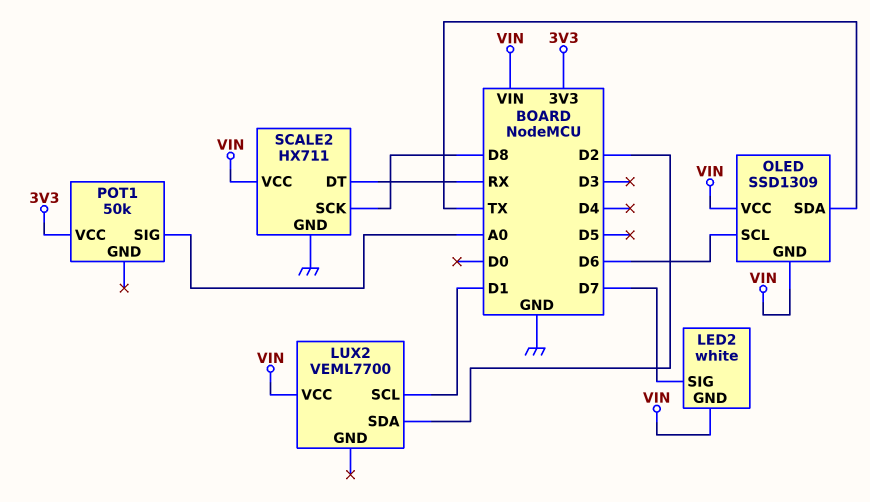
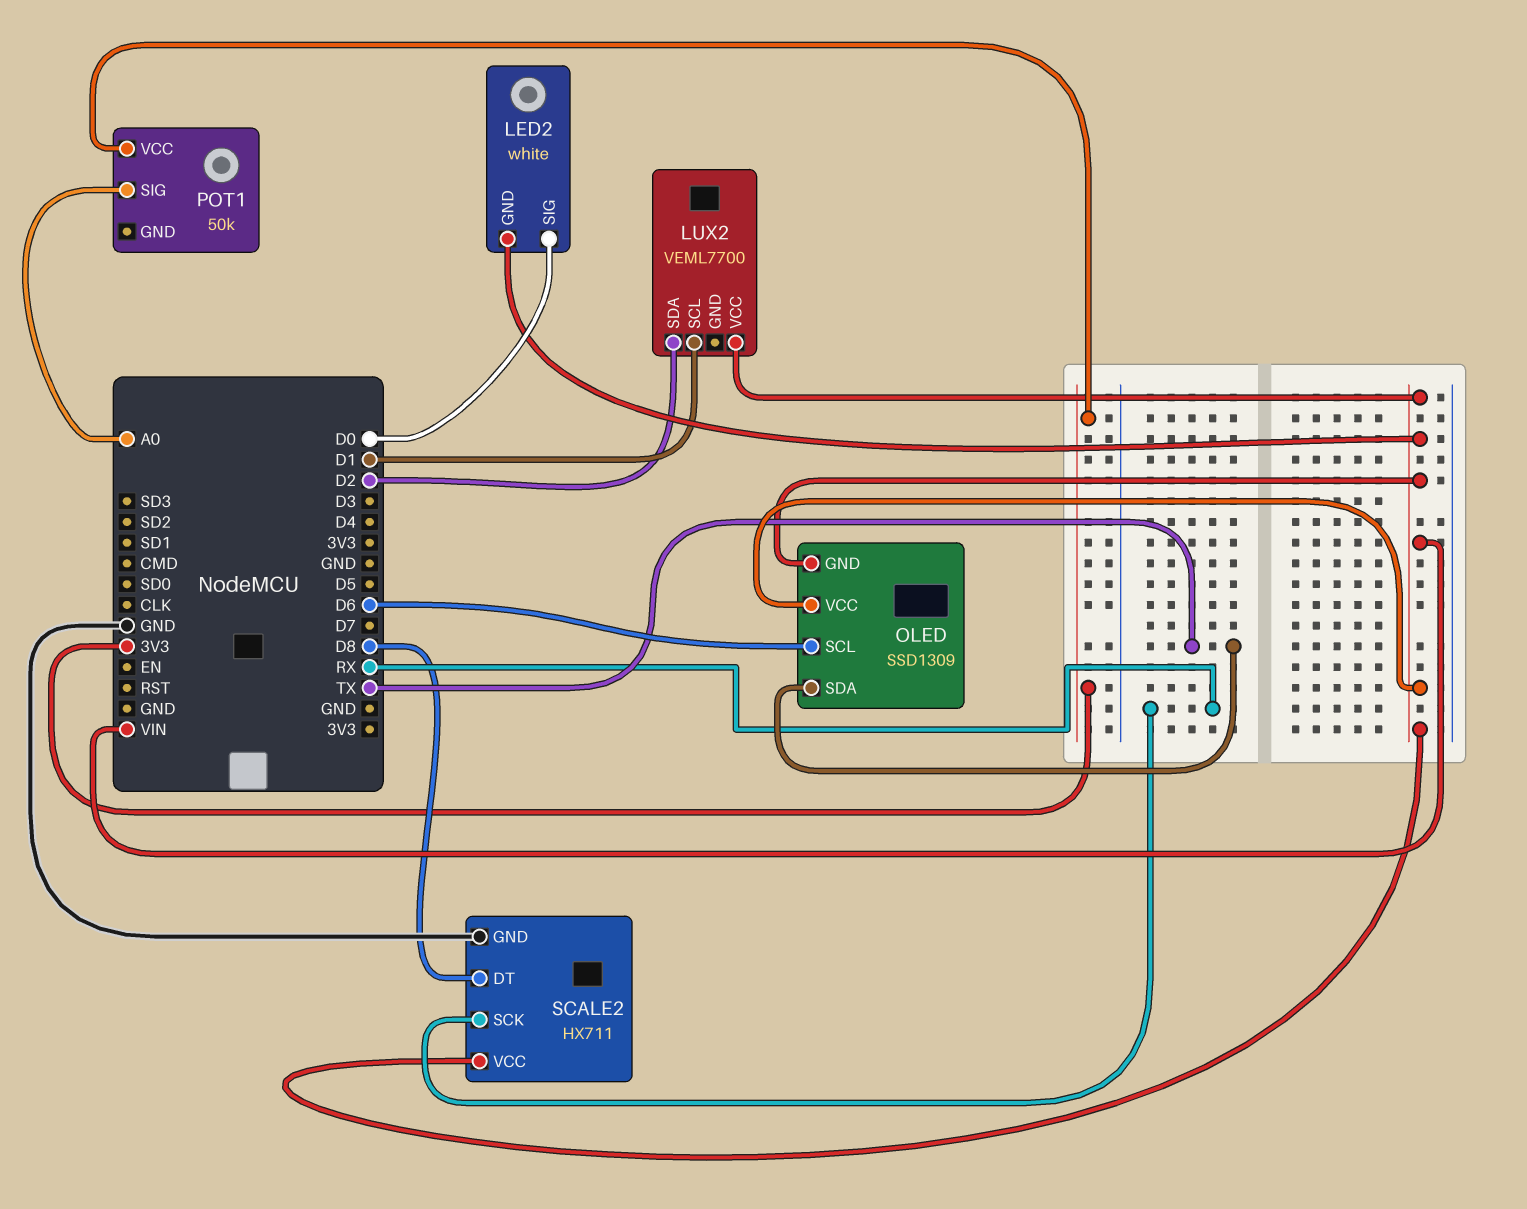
LED2 pin SIG: D7 -> D0
SCALE2 pin DT: RX -> D8
SCALE2 pin SCK: D8 -> RX

